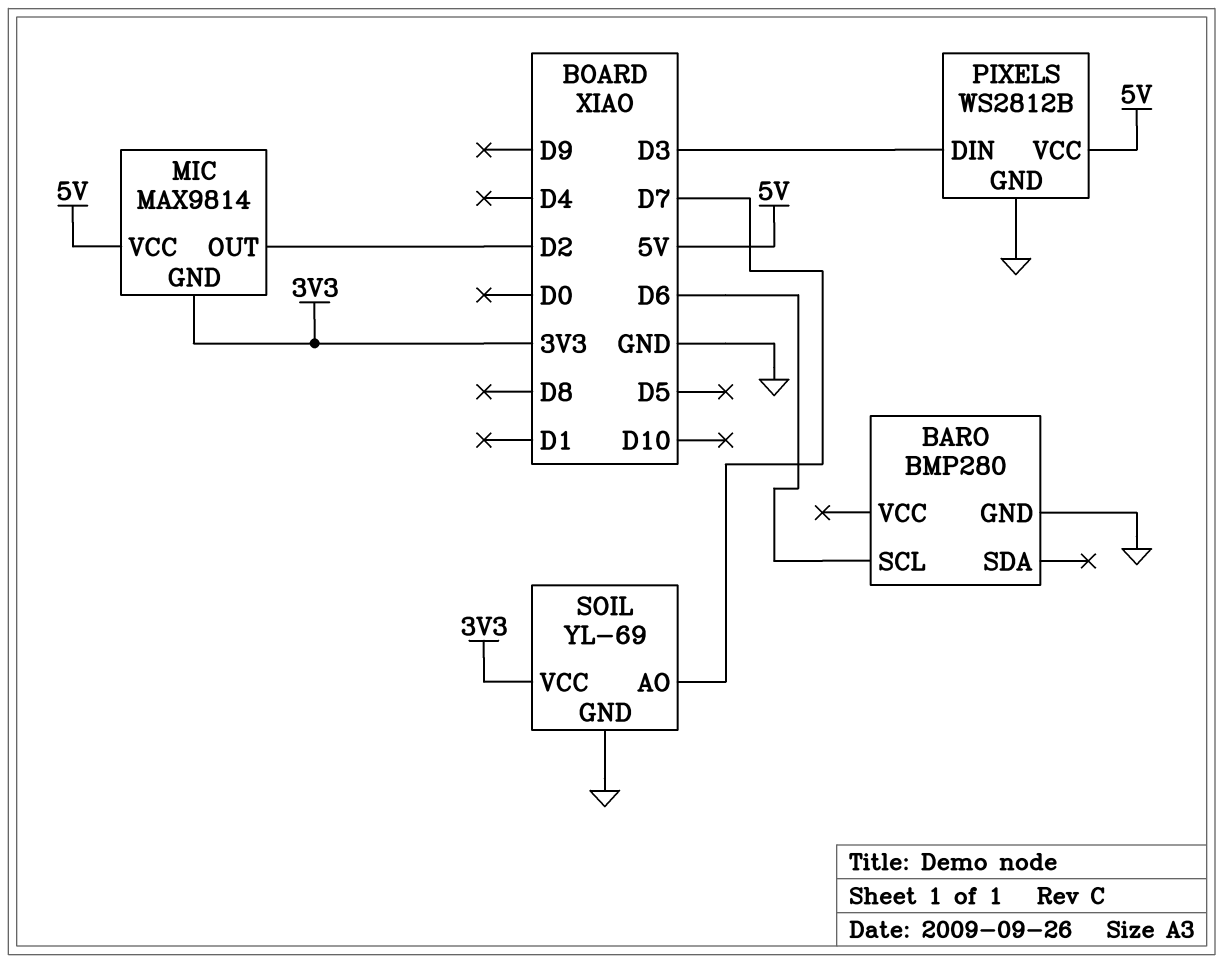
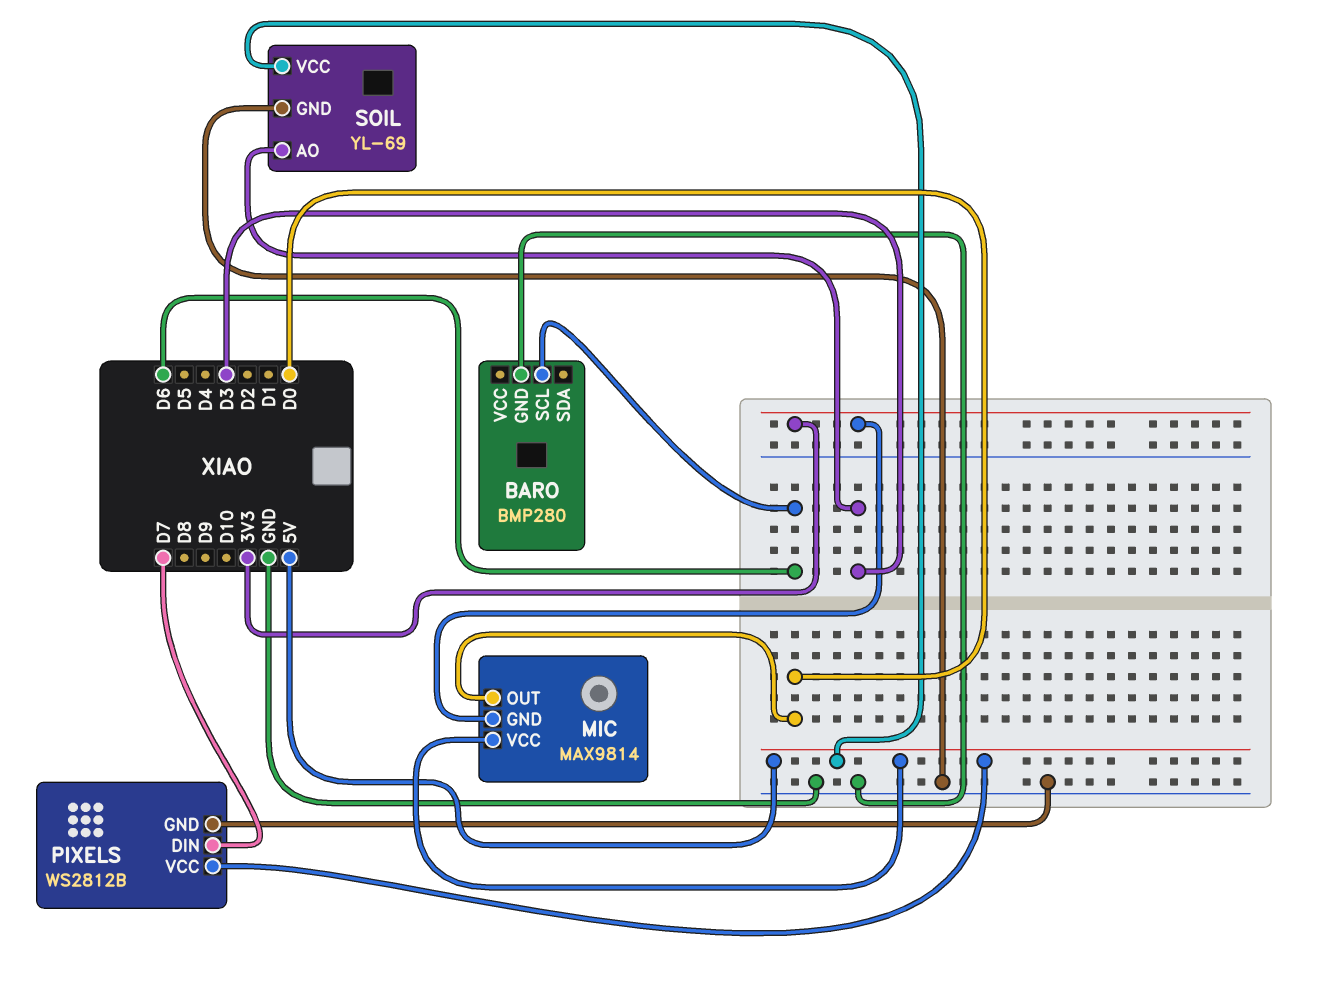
MIC pin OUT: D2 -> D0
PIXELS pin DIN: D3 -> D7
SOIL pin AO: D7 -> D3
SOIL pin VCC: 3V3 -> 5V

